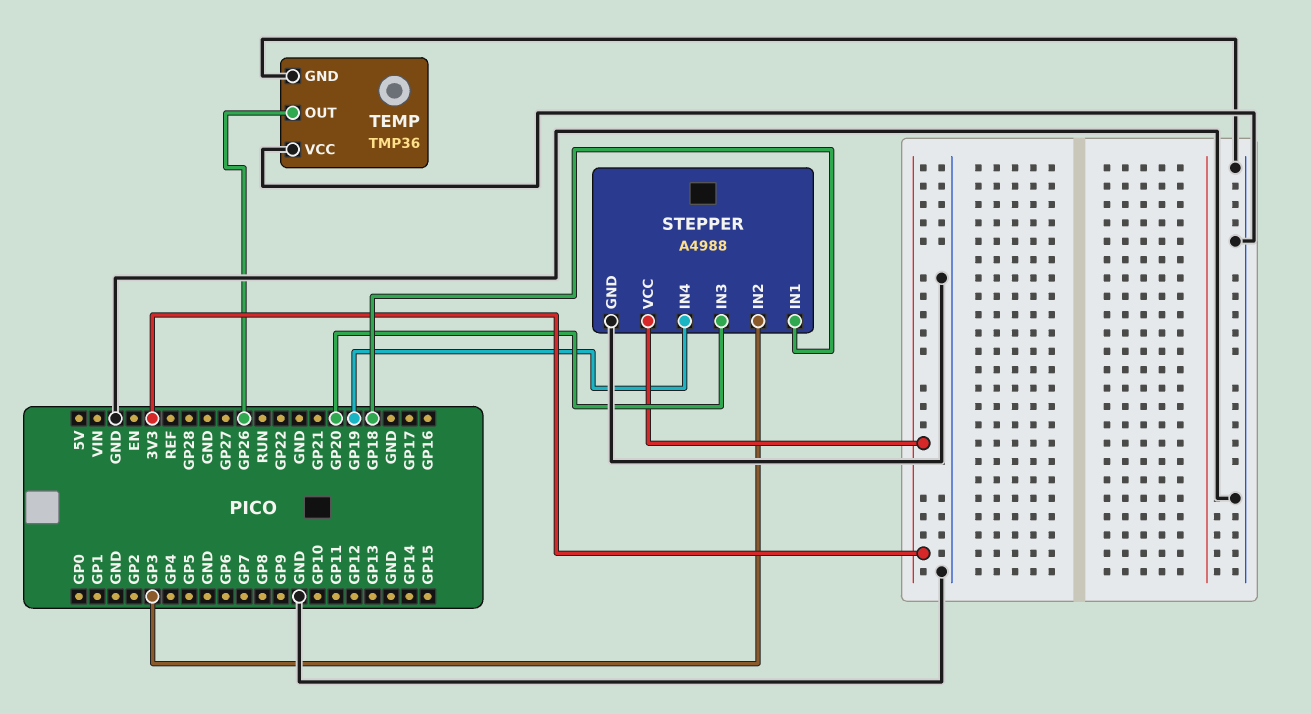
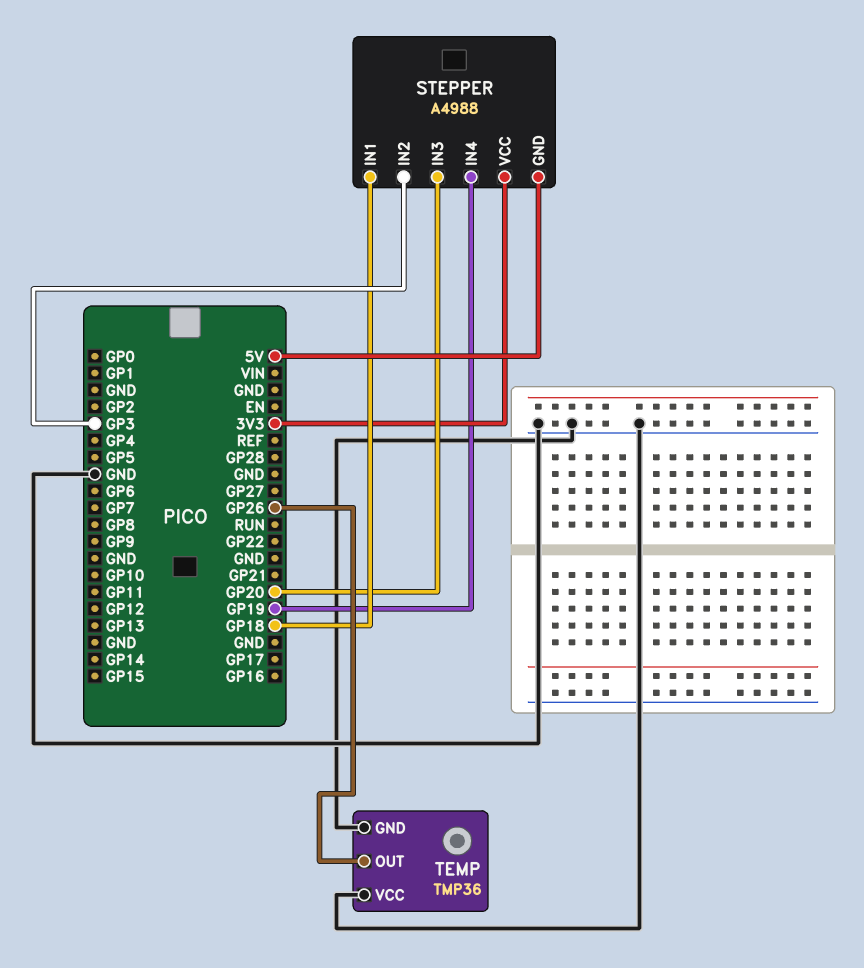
STEPPER pin GND: GND -> 5V

